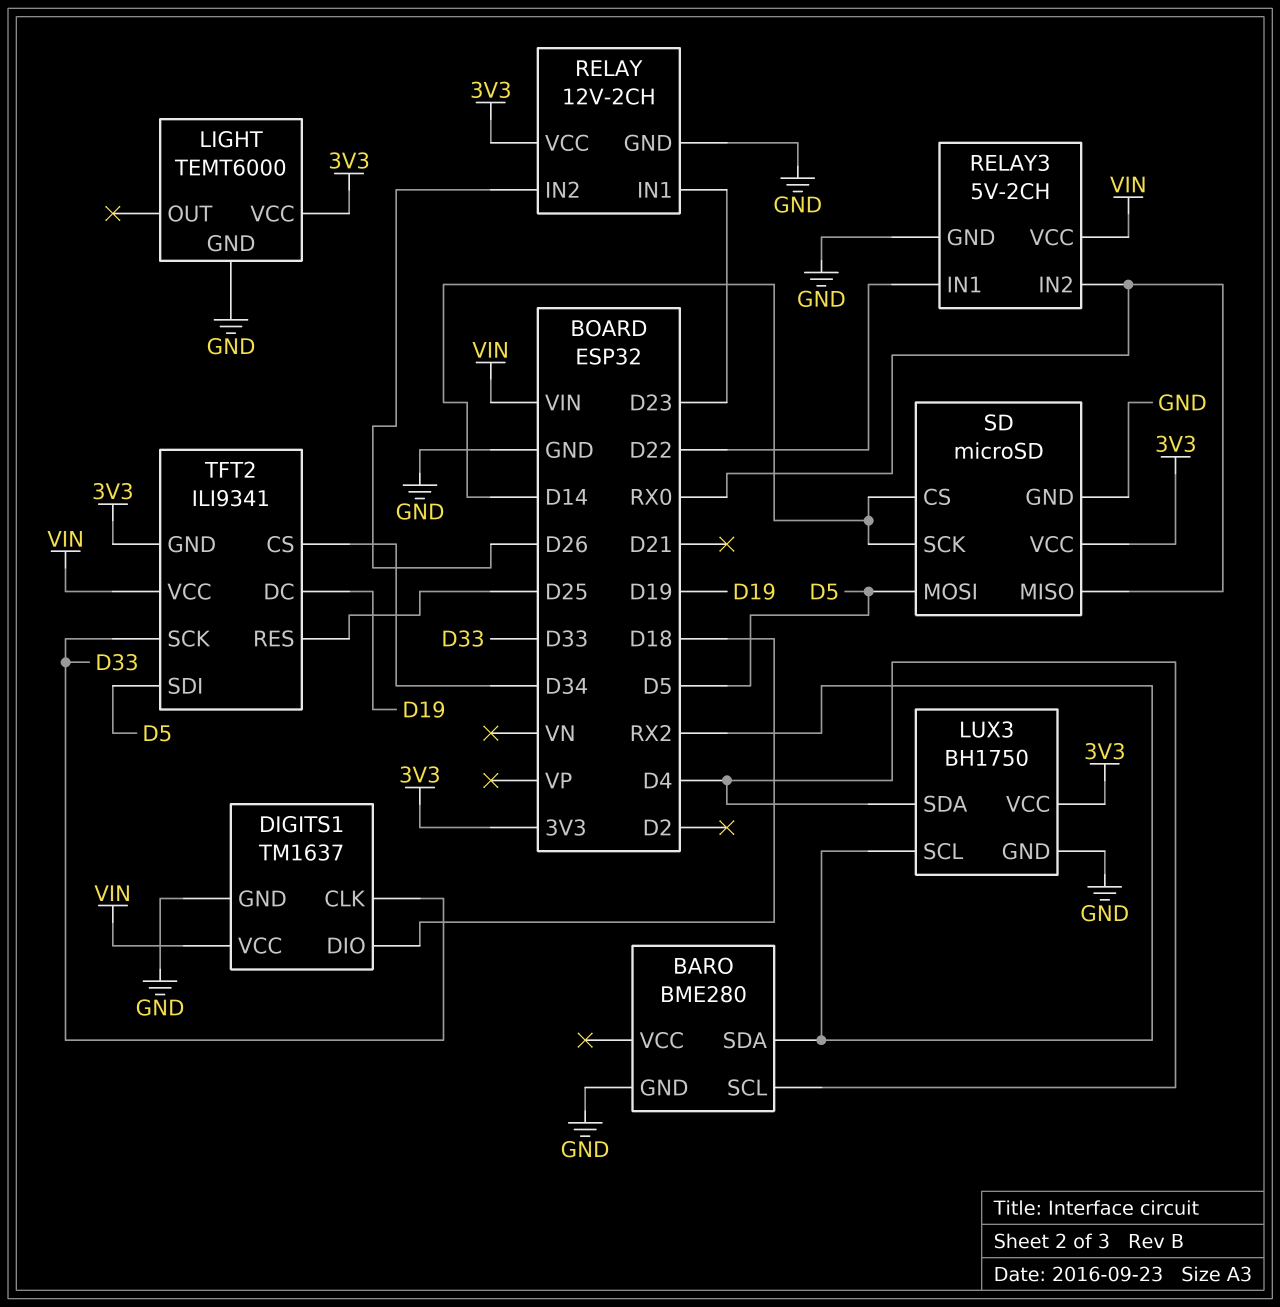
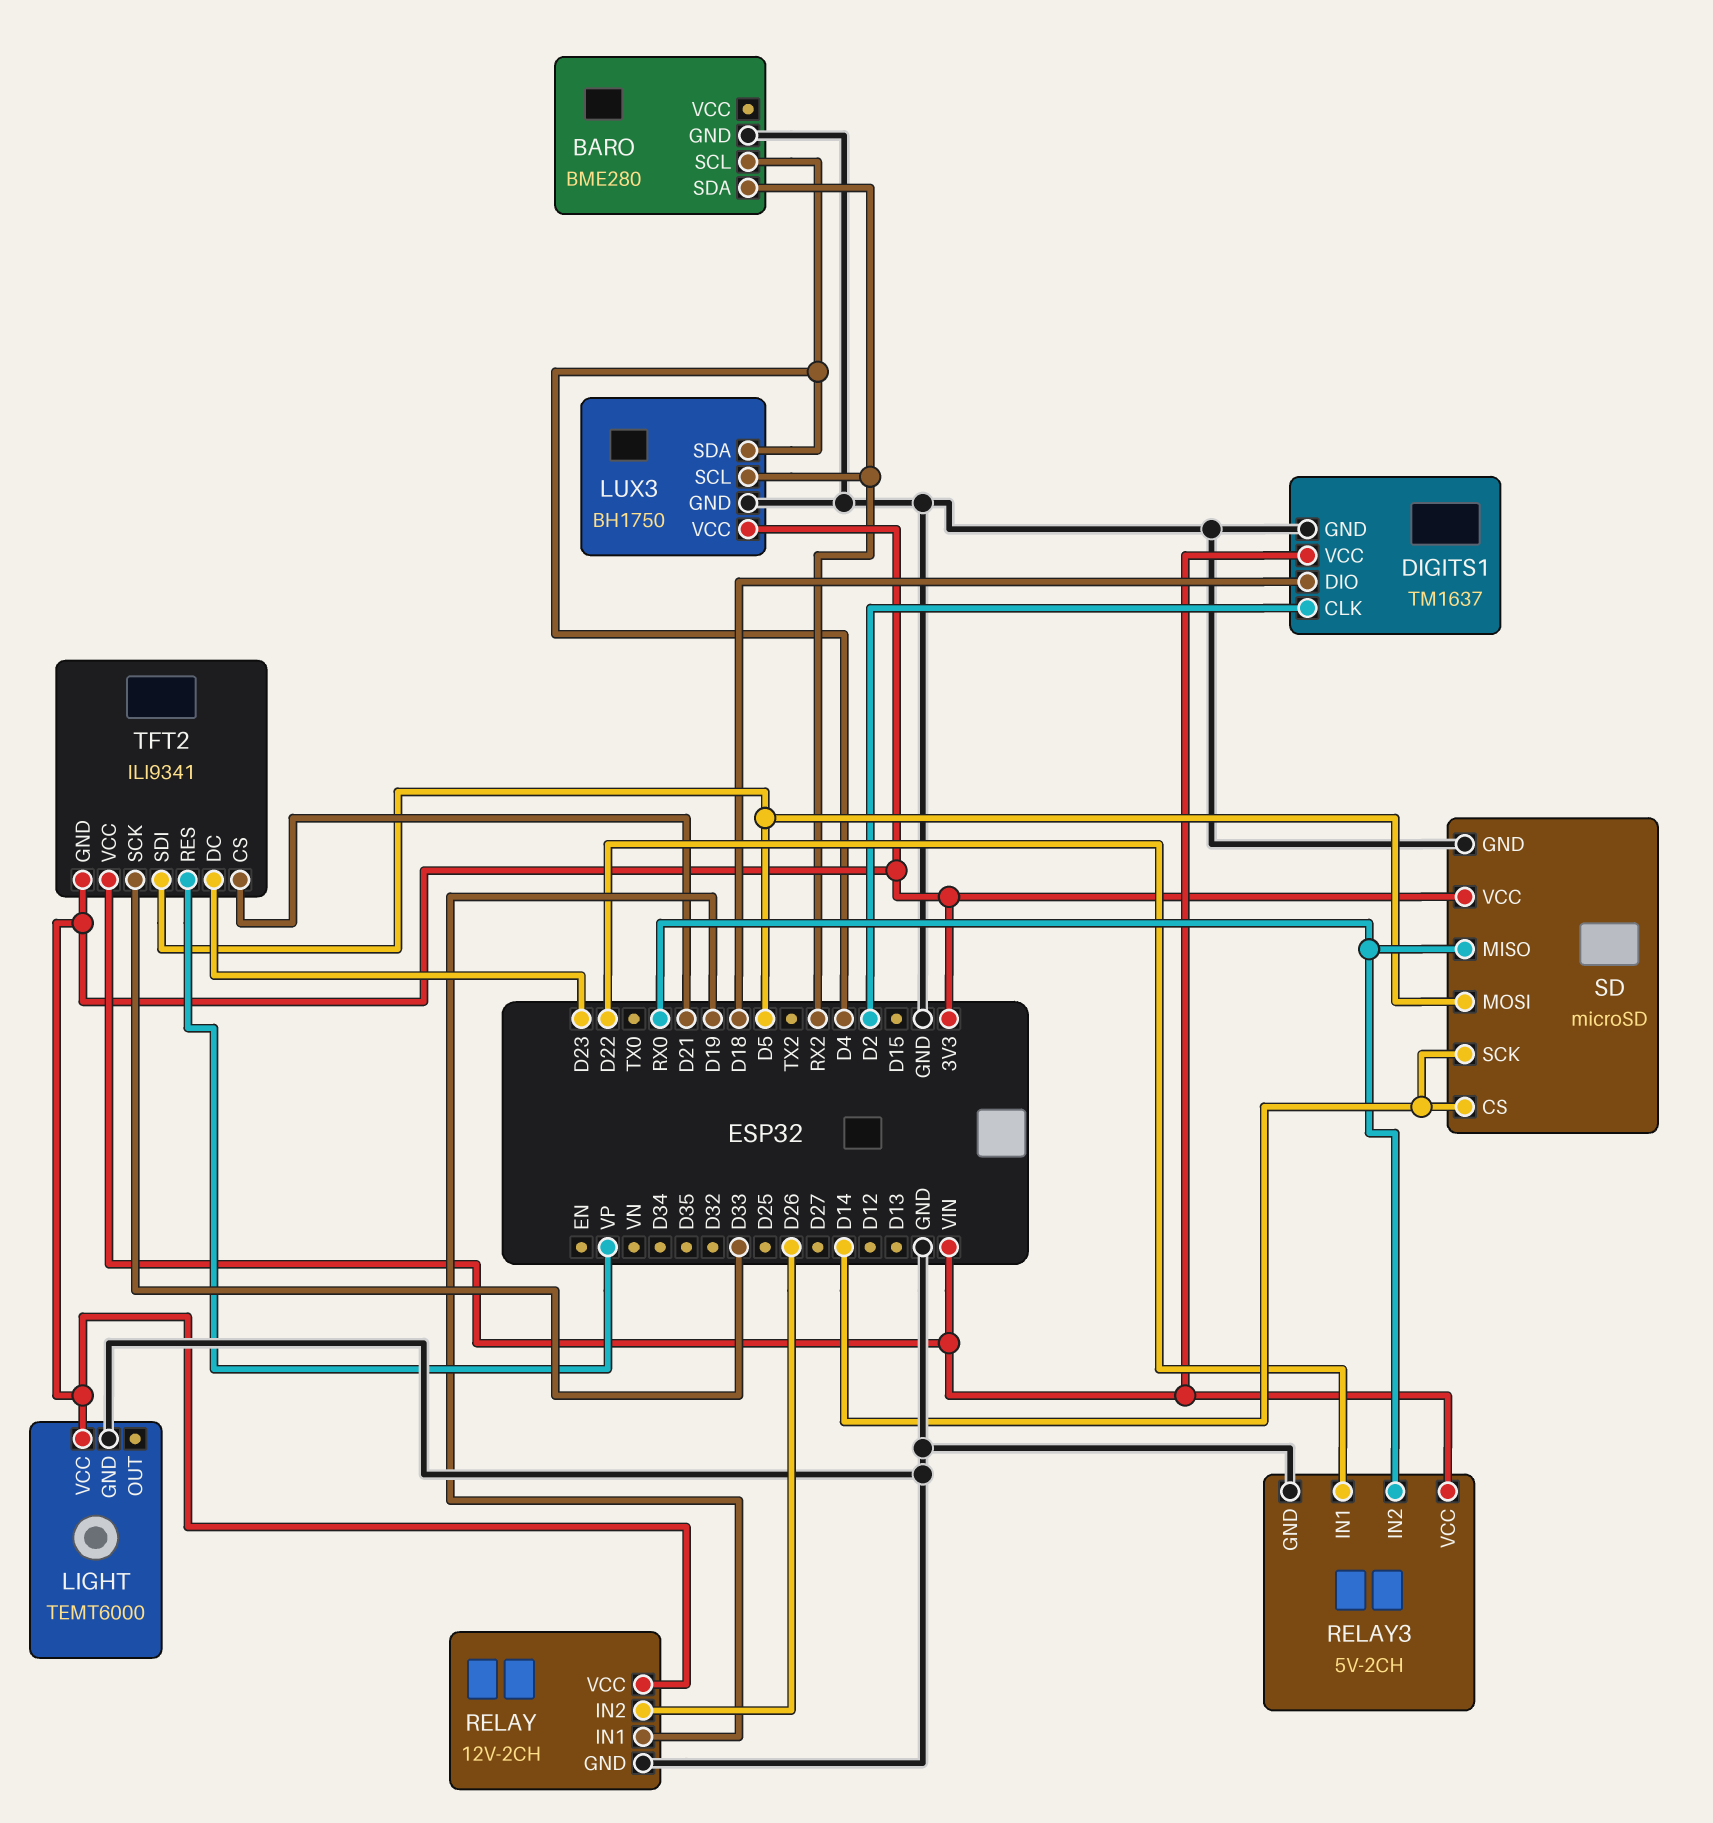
DIGITS1 pin CLK: D33 -> D2
RELAY pin IN1: D23 -> D19
TFT2 pin CS: D34 -> D21
TFT2 pin DC: D19 -> D23
TFT2 pin RES: D25 -> VP

